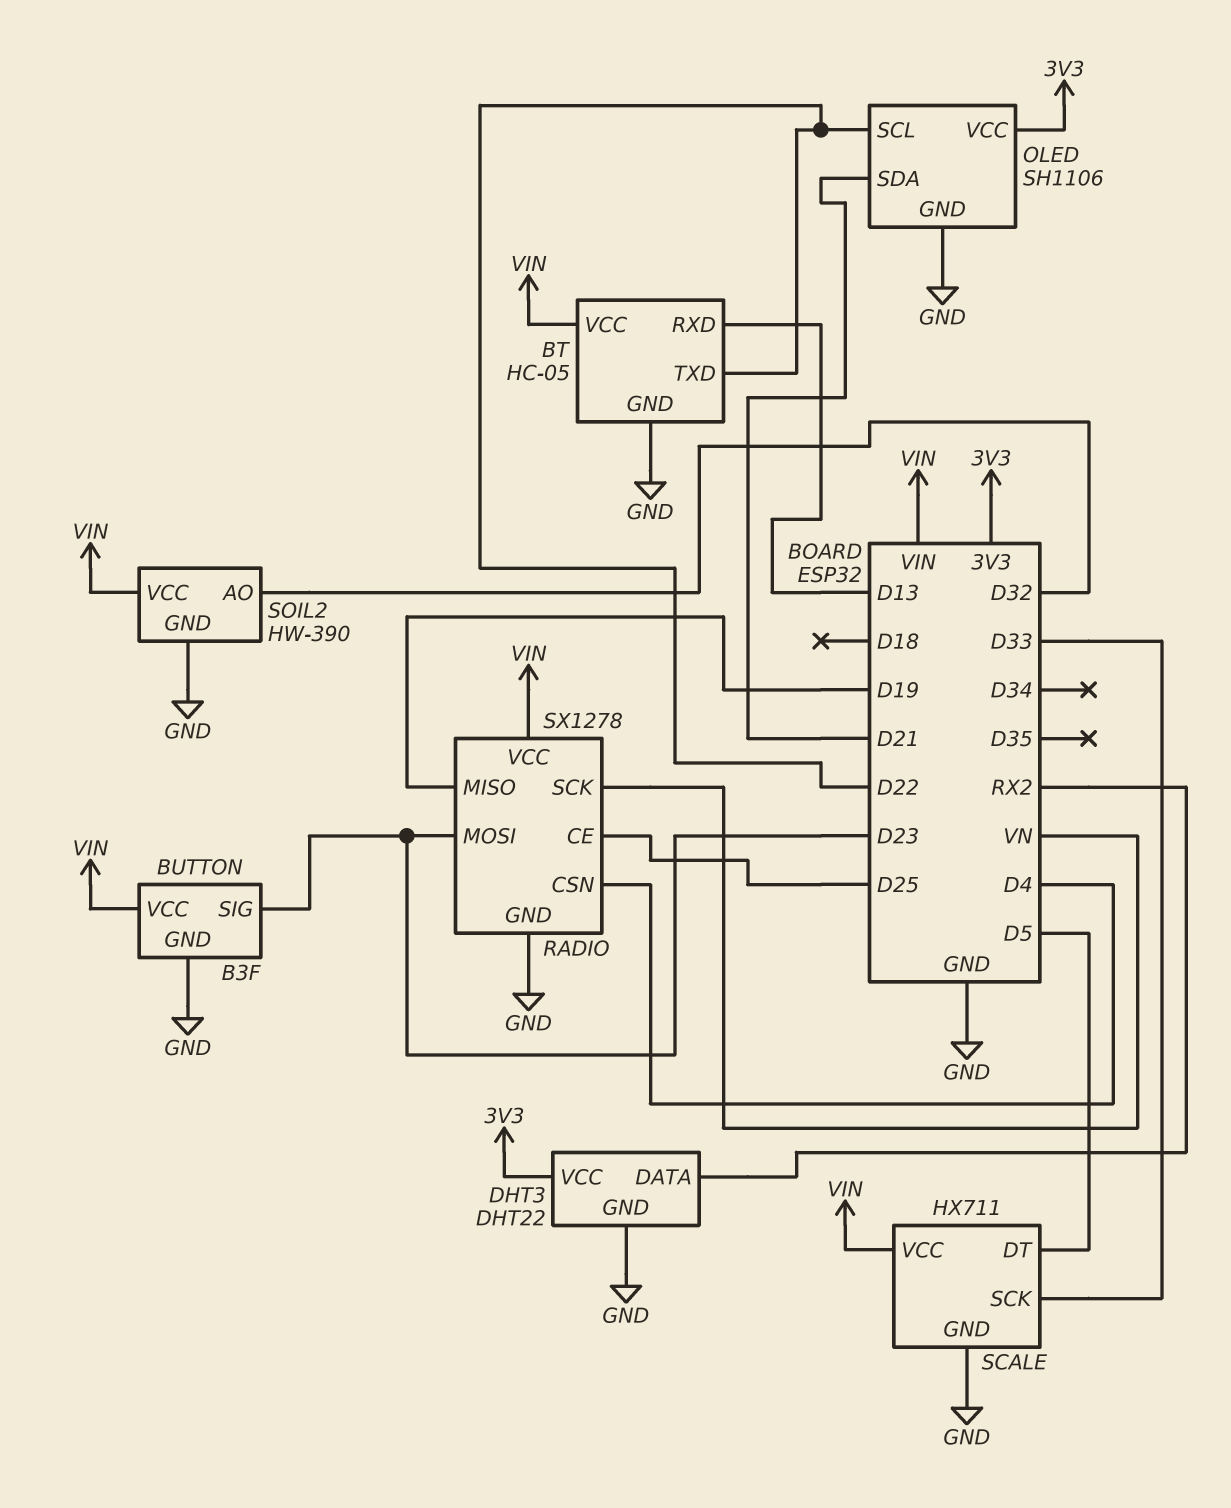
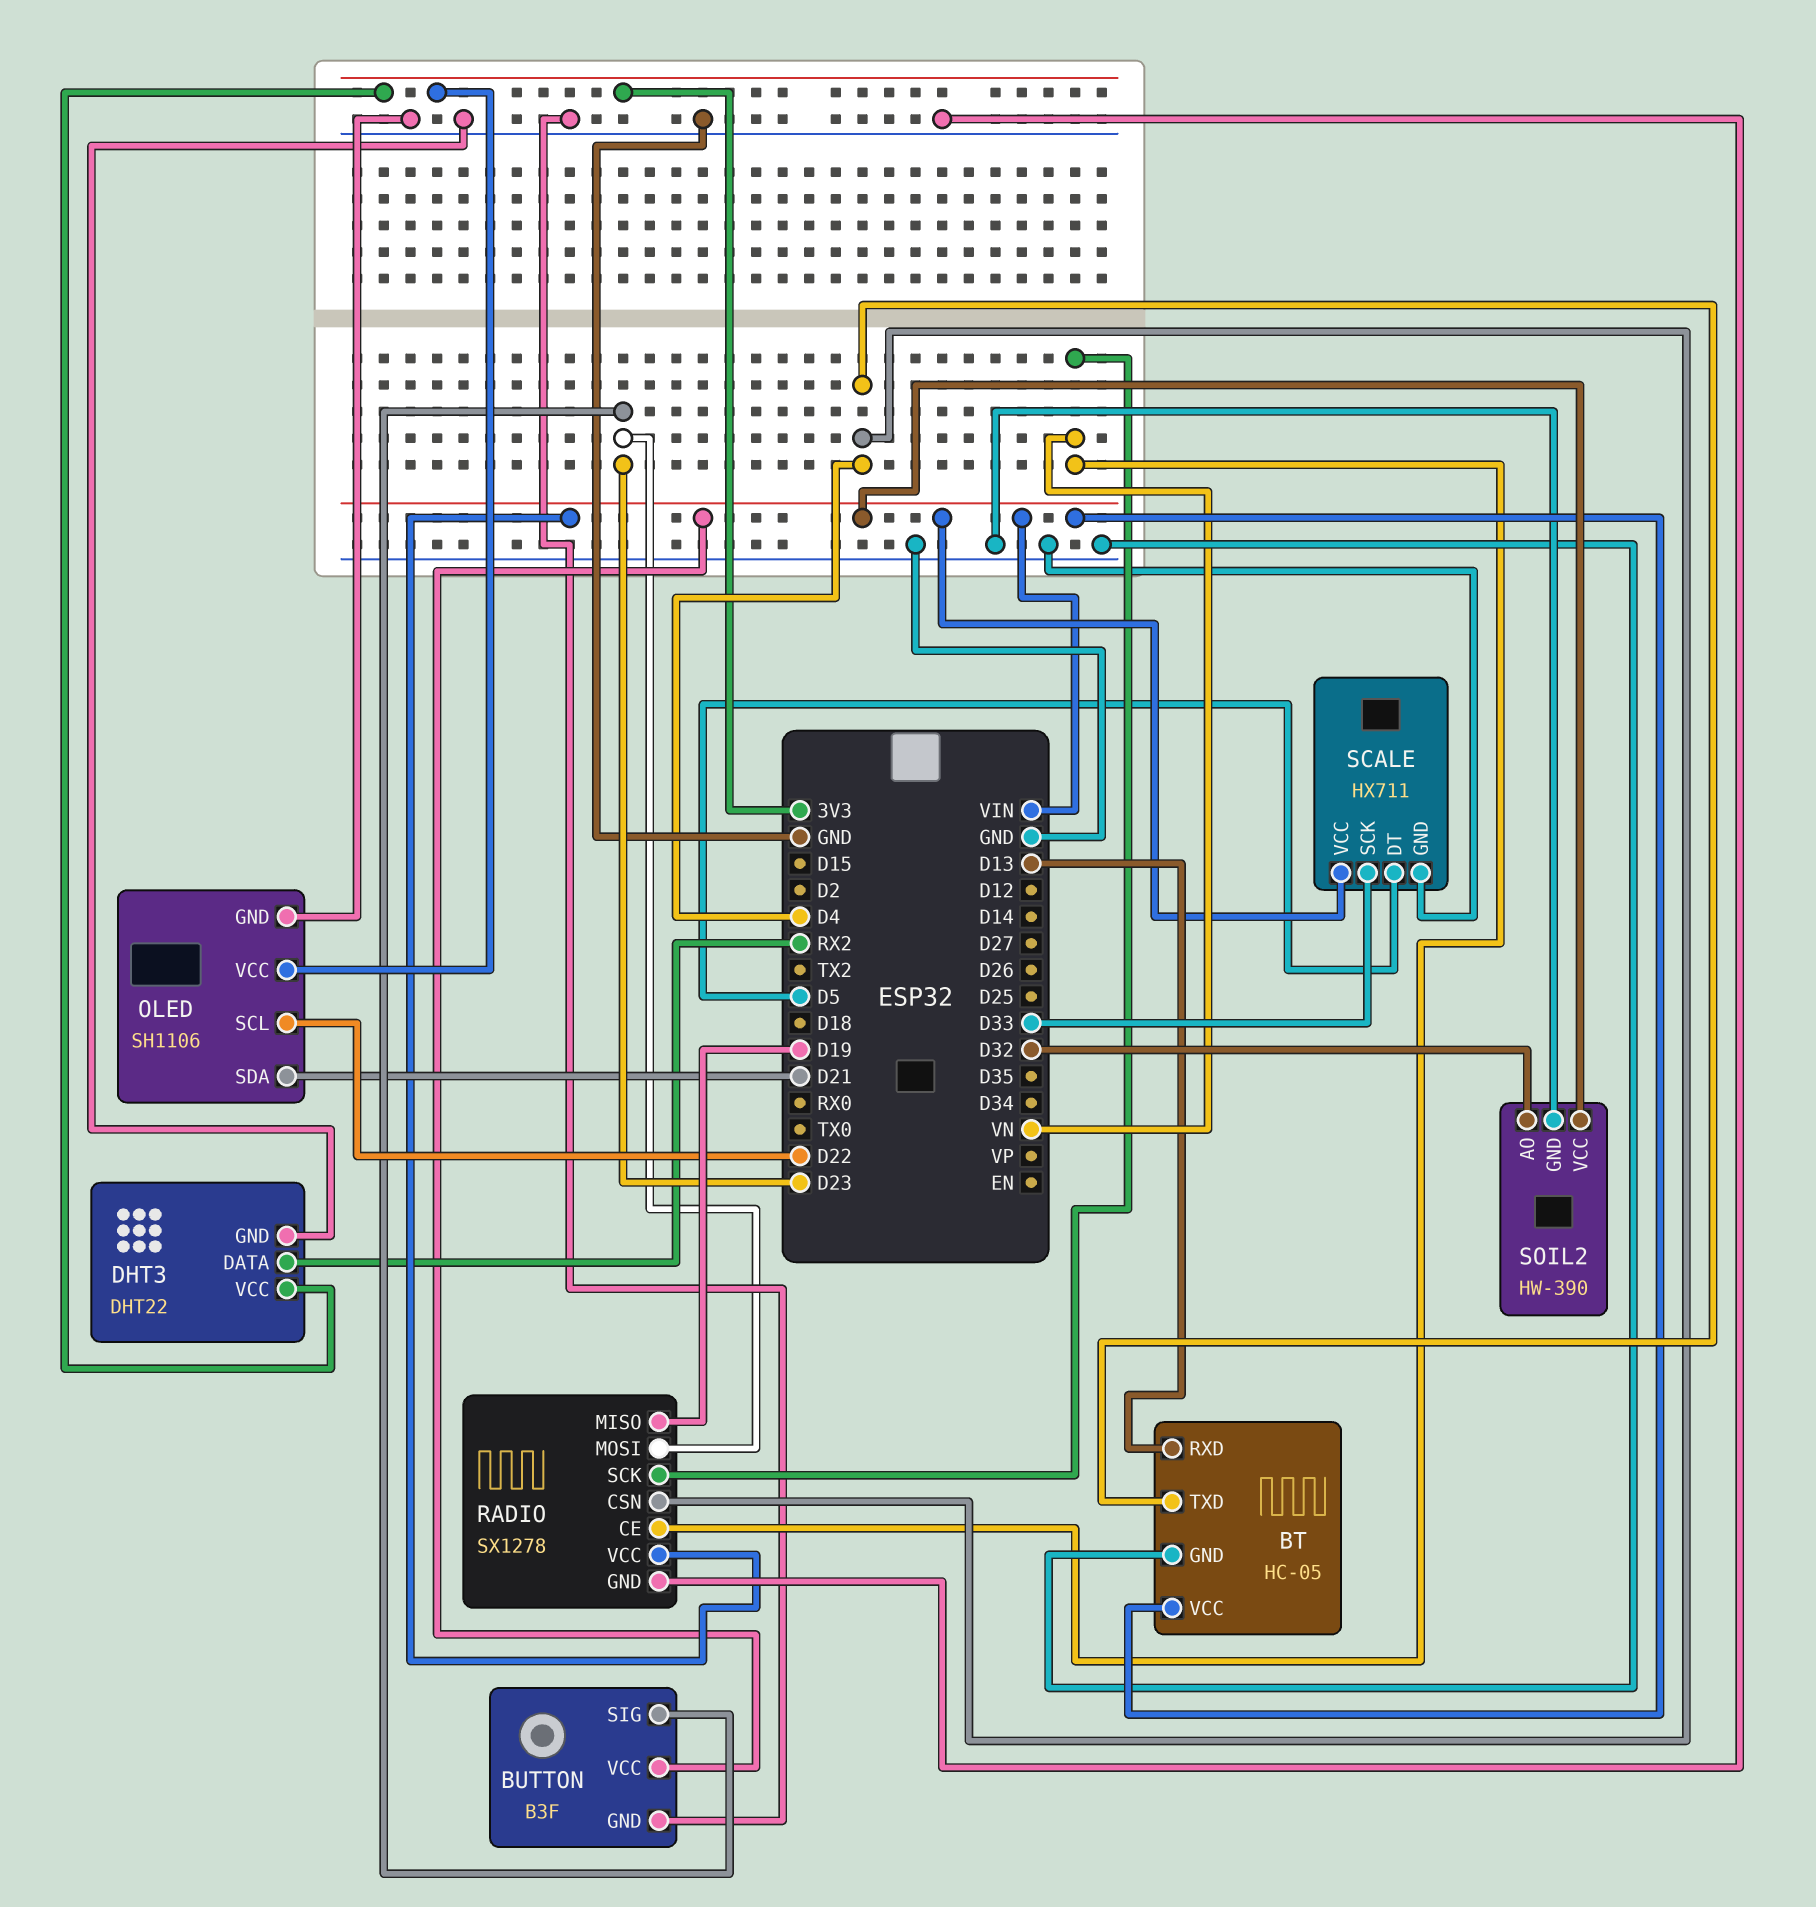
BT pin TXD: D22 -> D4
RADIO pin CE: D25 -> VN

